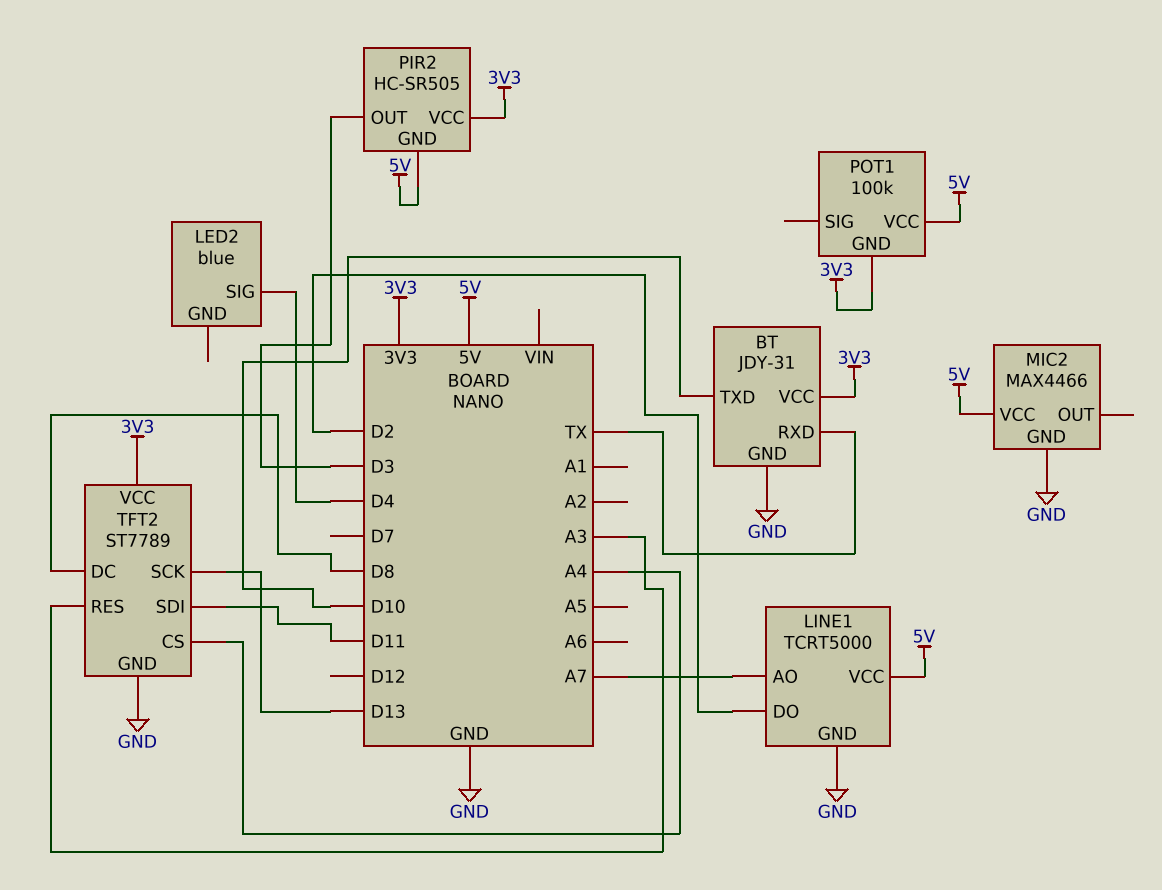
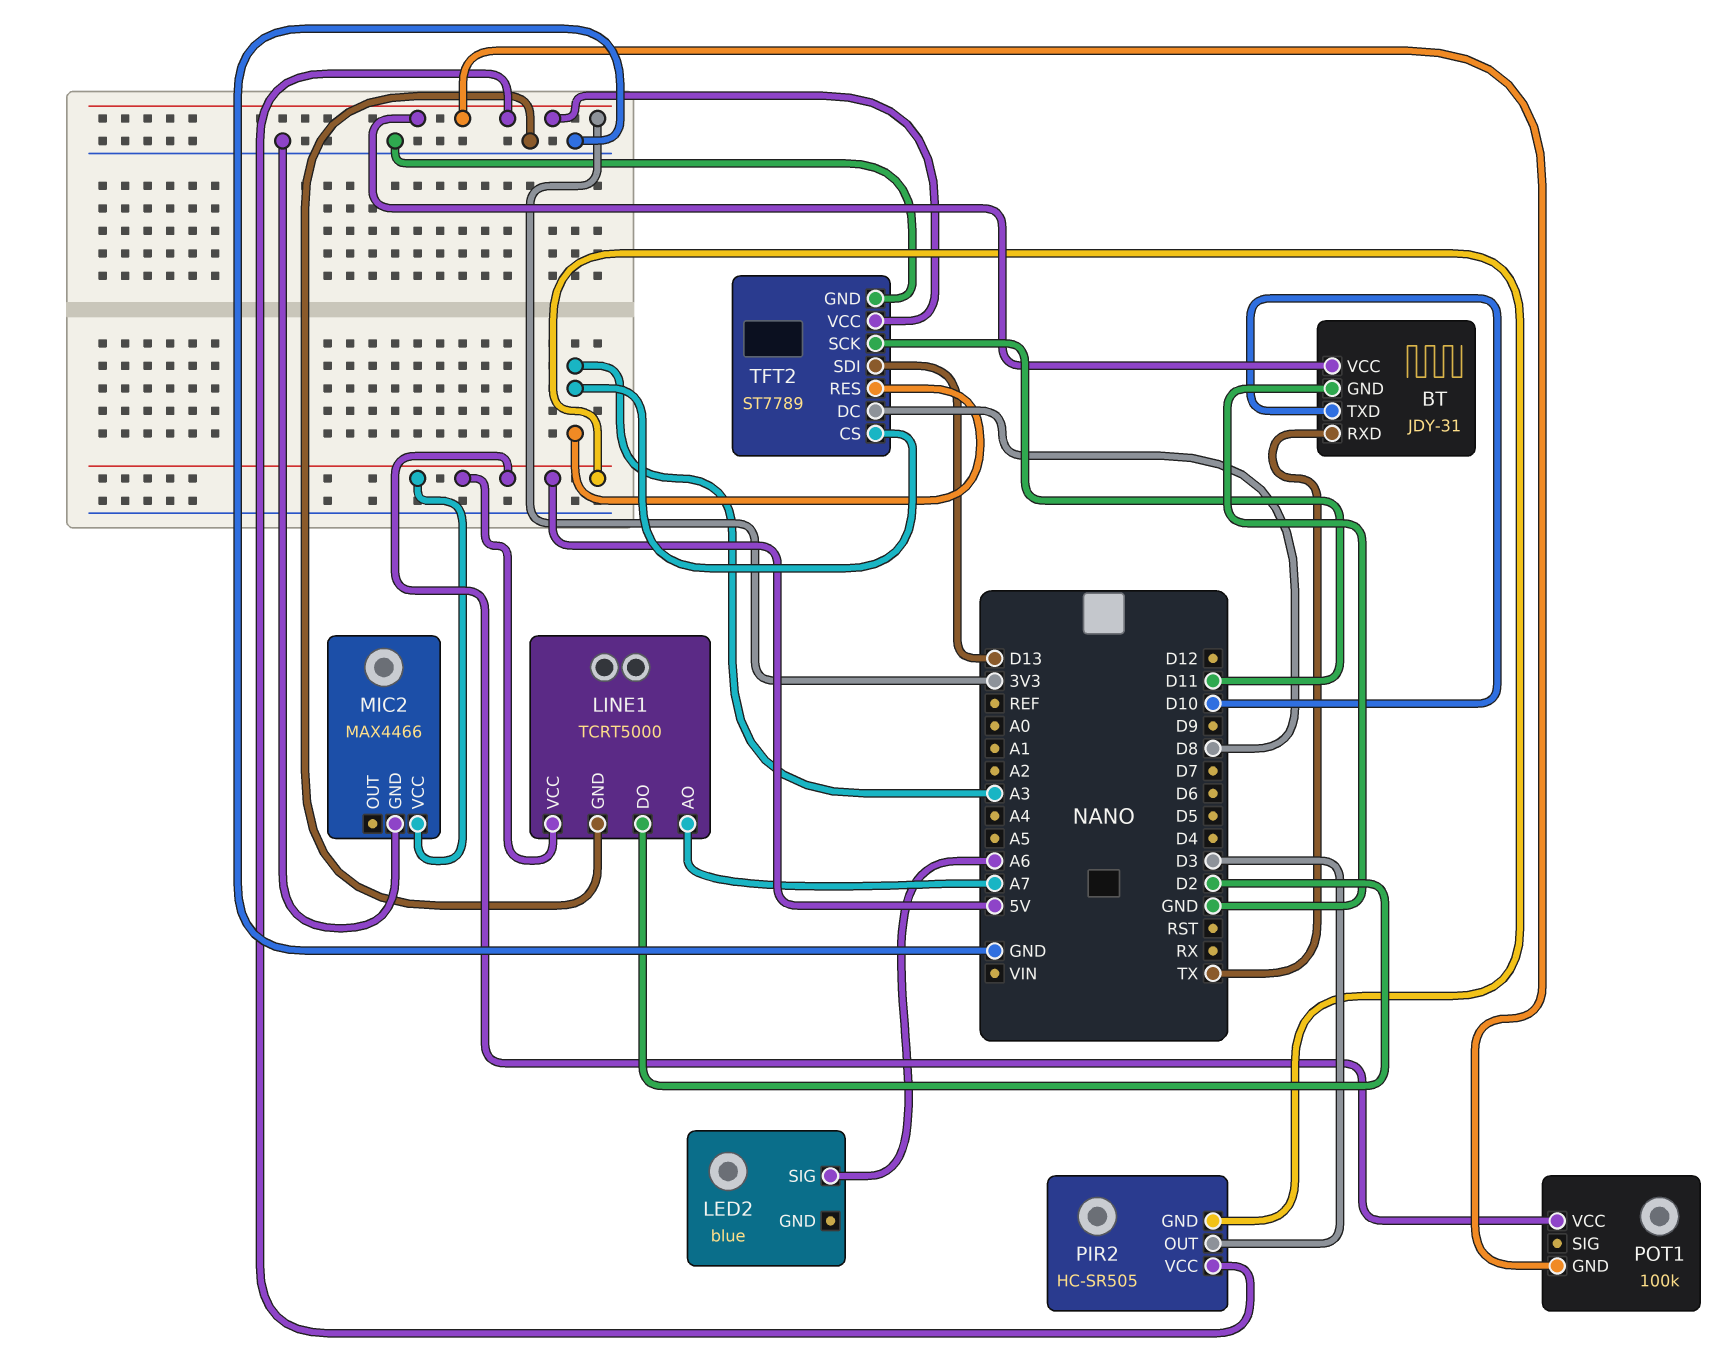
LED2 pin SIG: D4 -> A6
TFT2 pin CS: A4 -> A3
TFT2 pin SCK: D13 -> D11
TFT2 pin SDI: D11 -> D13

